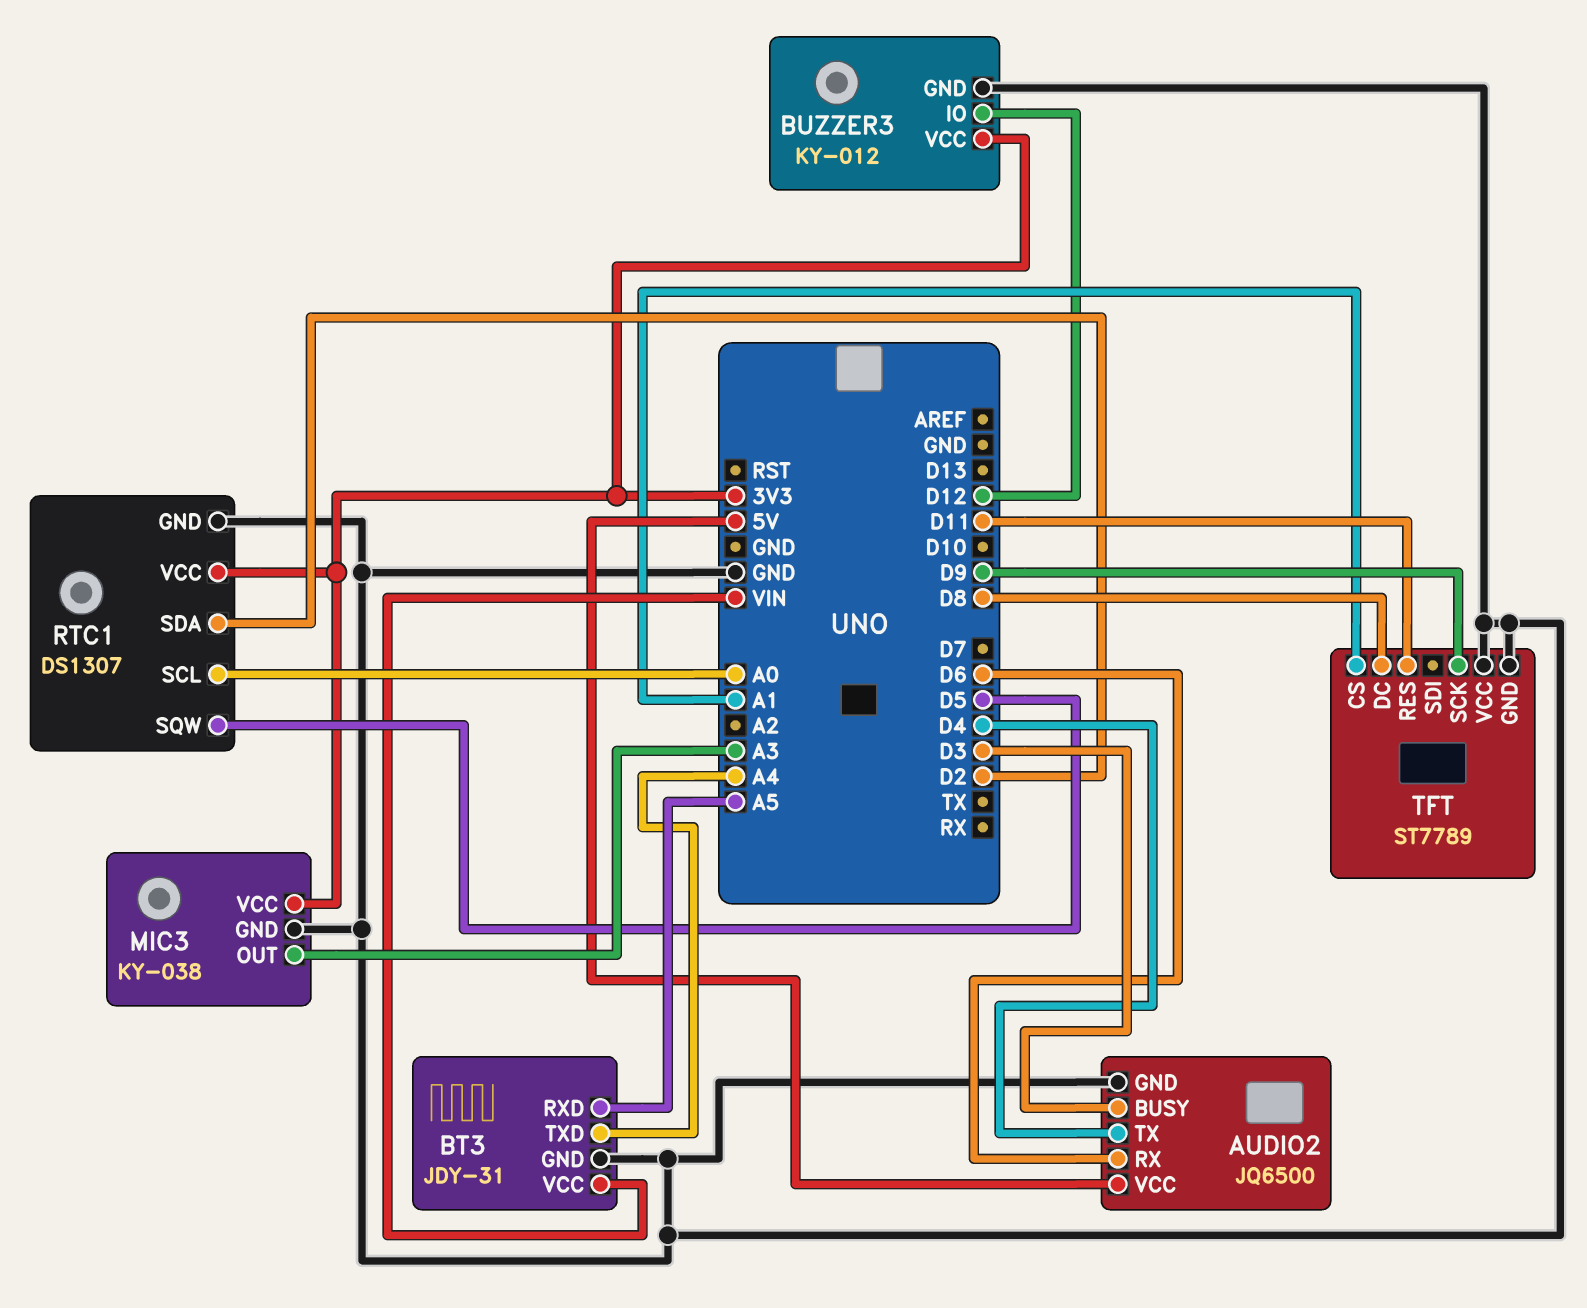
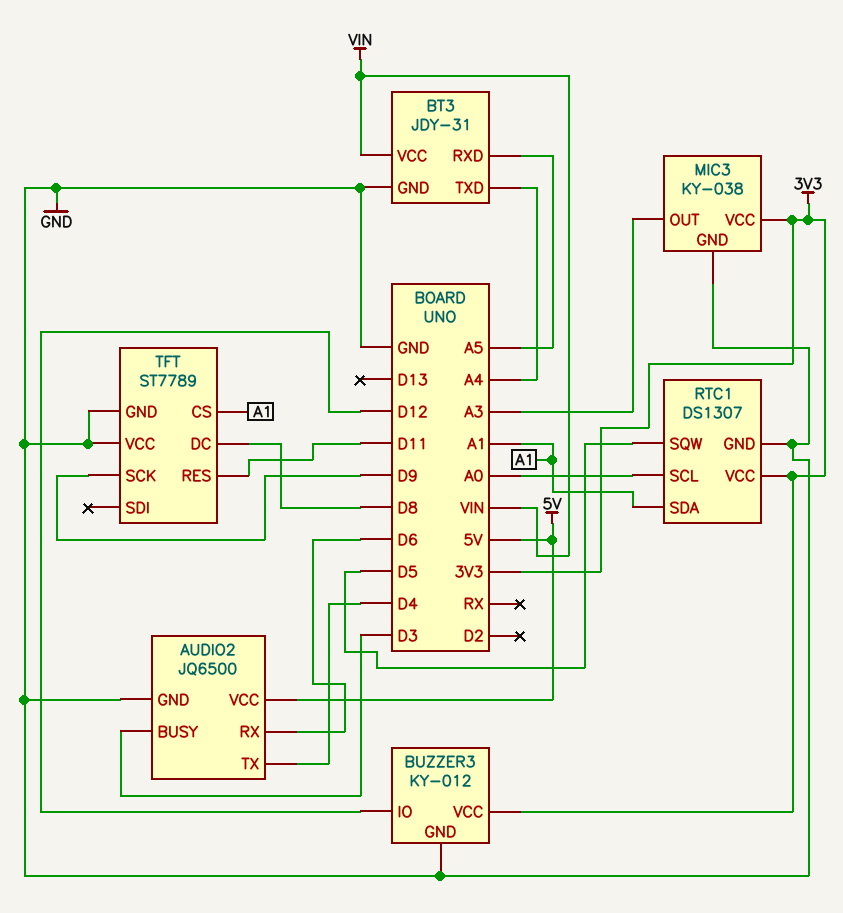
RTC1 pin SDA: D2 -> A1

